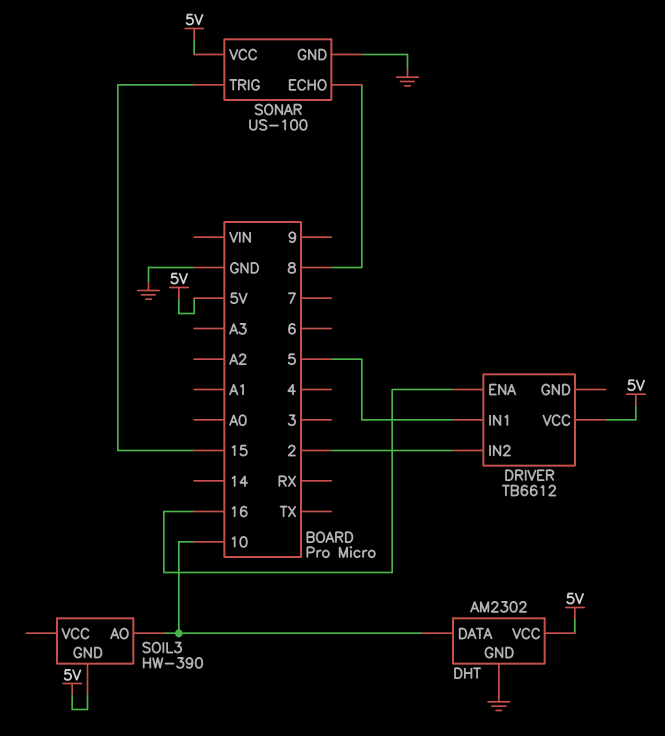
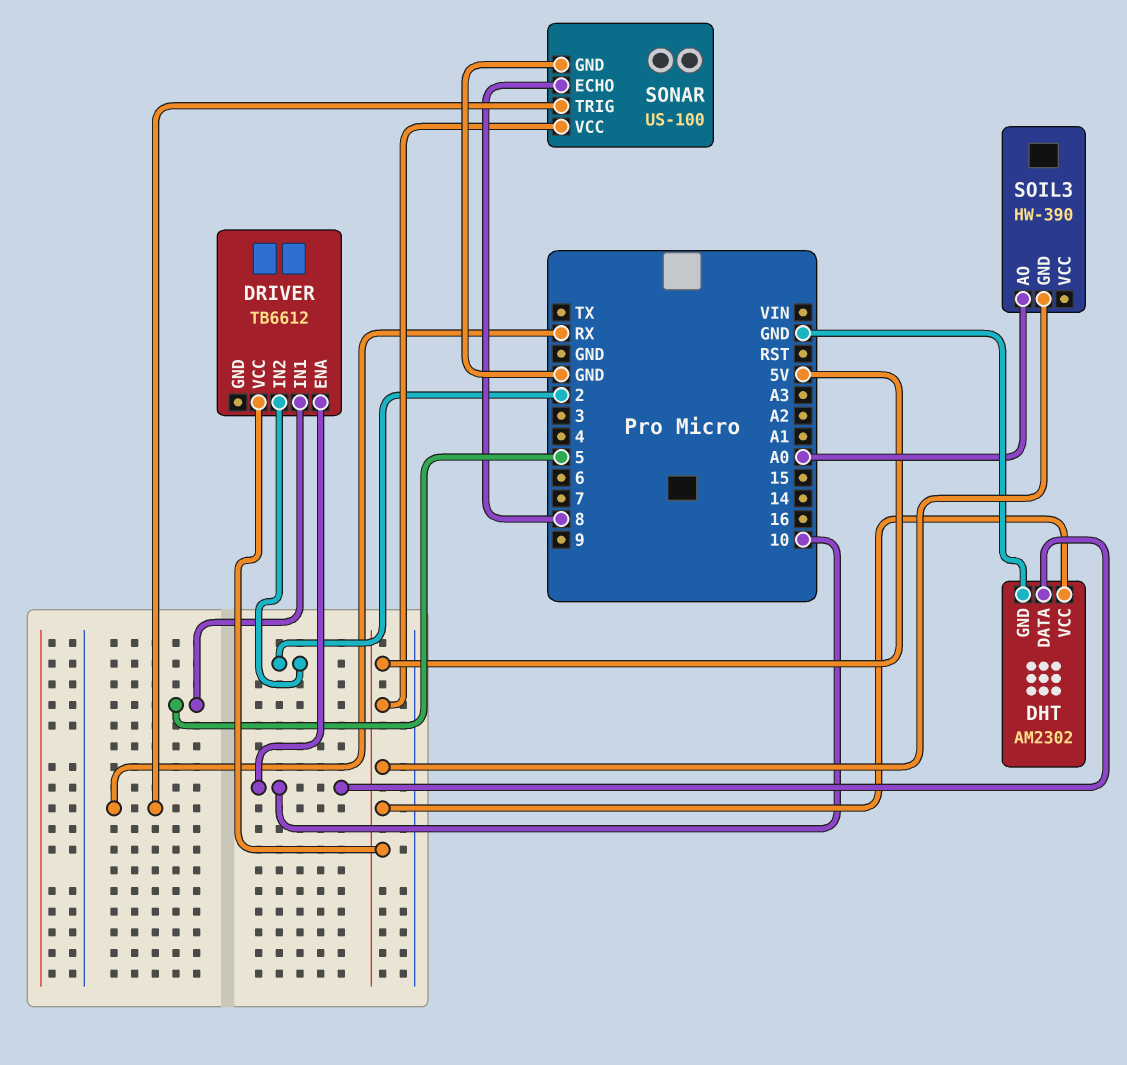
DRIVER pin ENA: 16 -> 10
SOIL3 pin AO: 10 -> A0
SONAR pin TRIG: 15 -> RX

